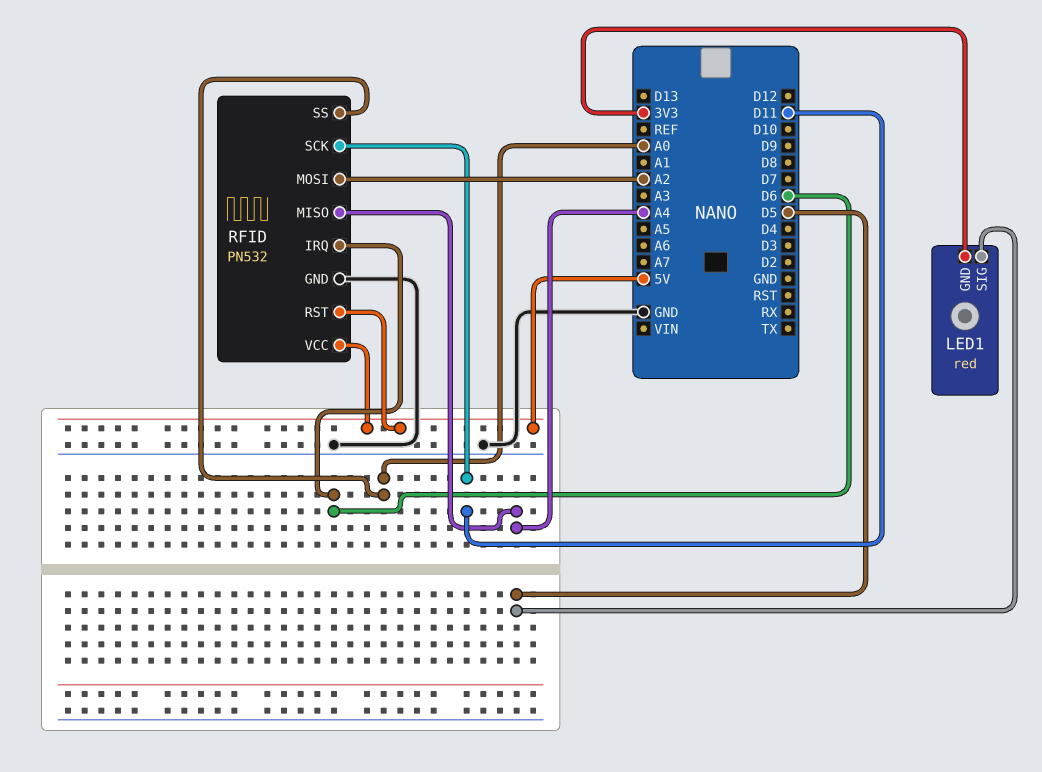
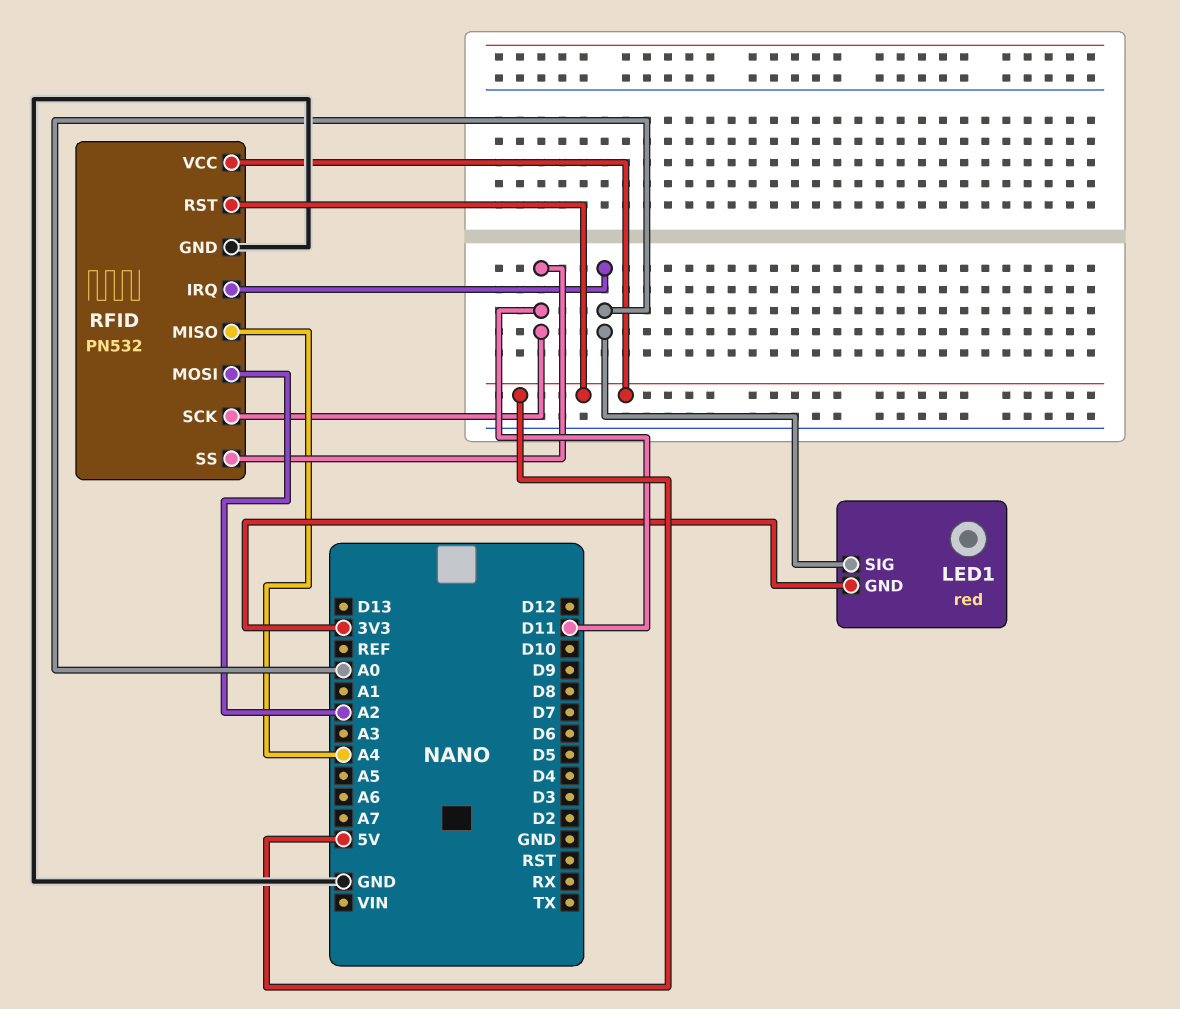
LED1 pin SIG: D5 -> A0
RFID pin IRQ: D6 -> A0
RFID pin SS: A0 -> D11

